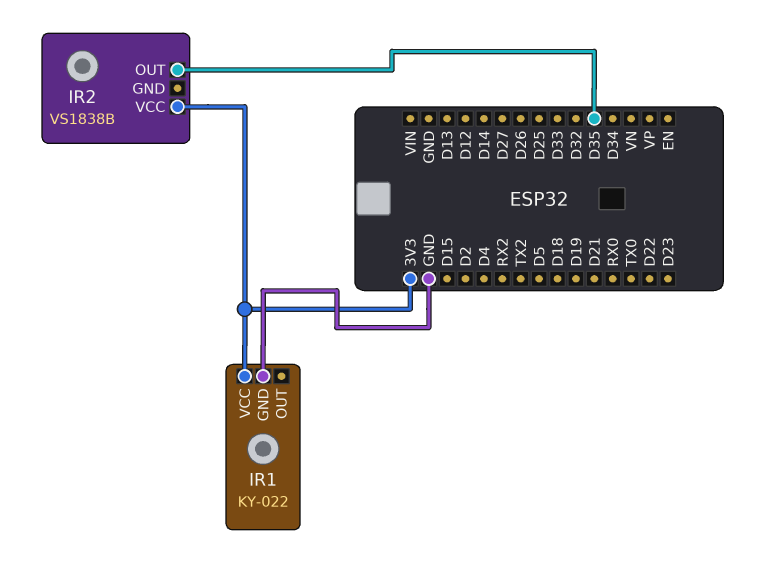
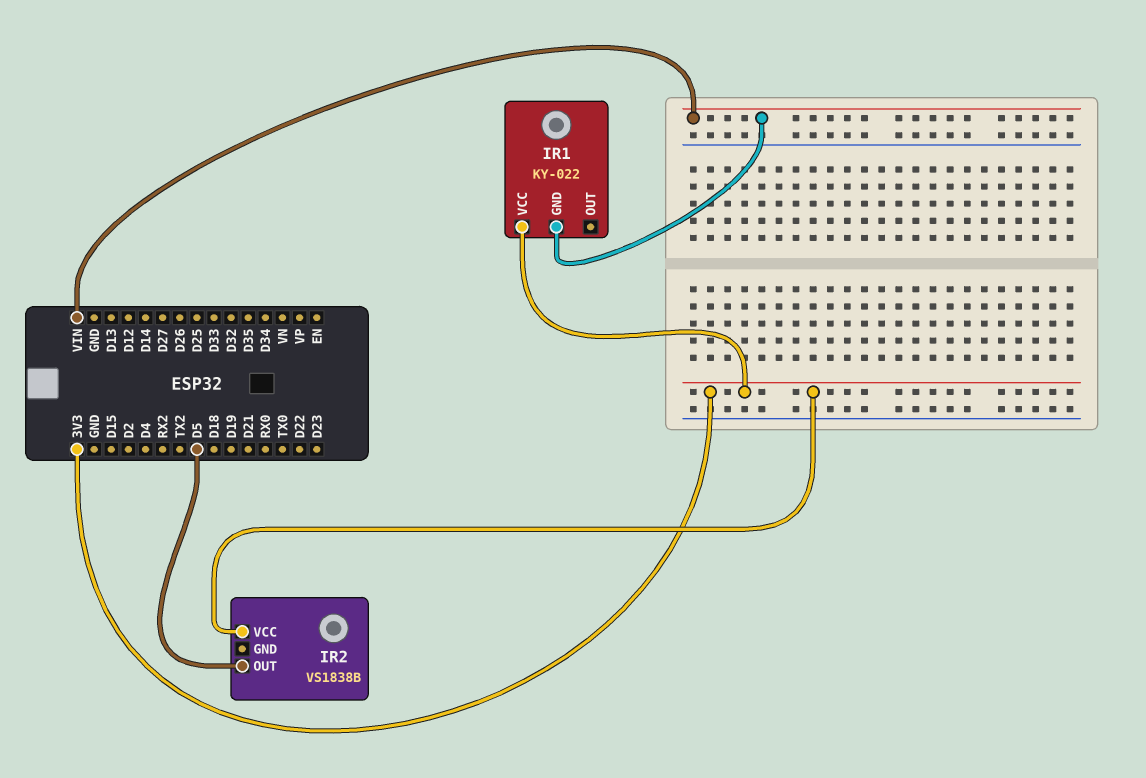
IR1 pin GND: GND -> VIN
IR2 pin OUT: D35 -> D5

